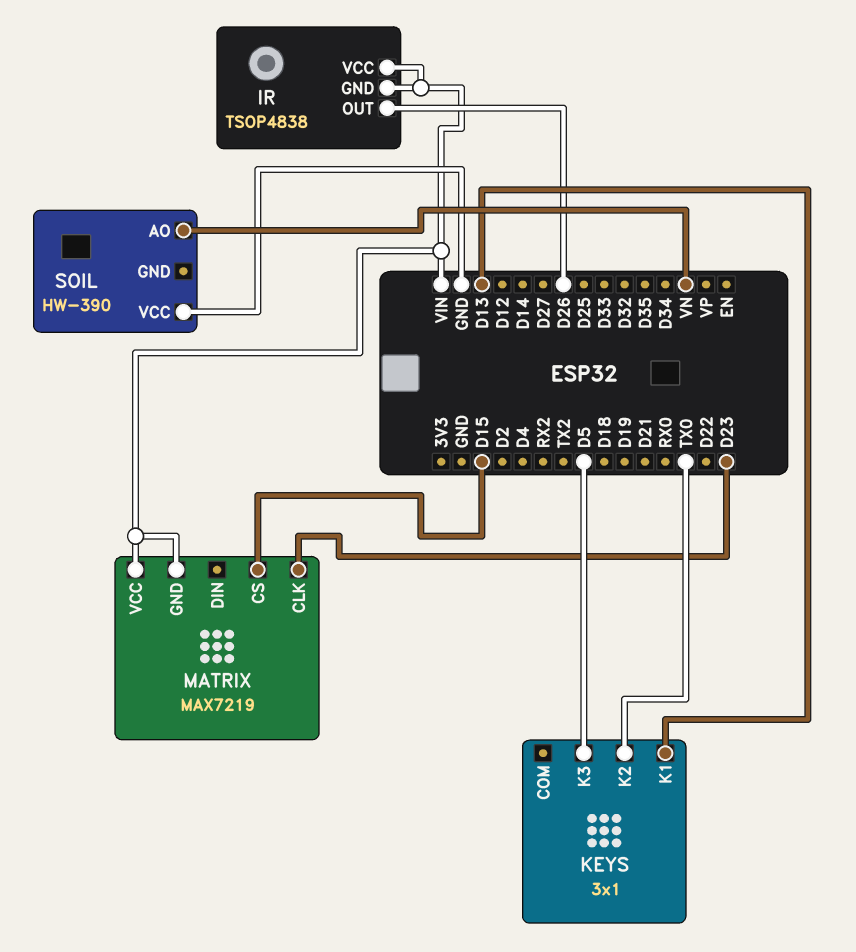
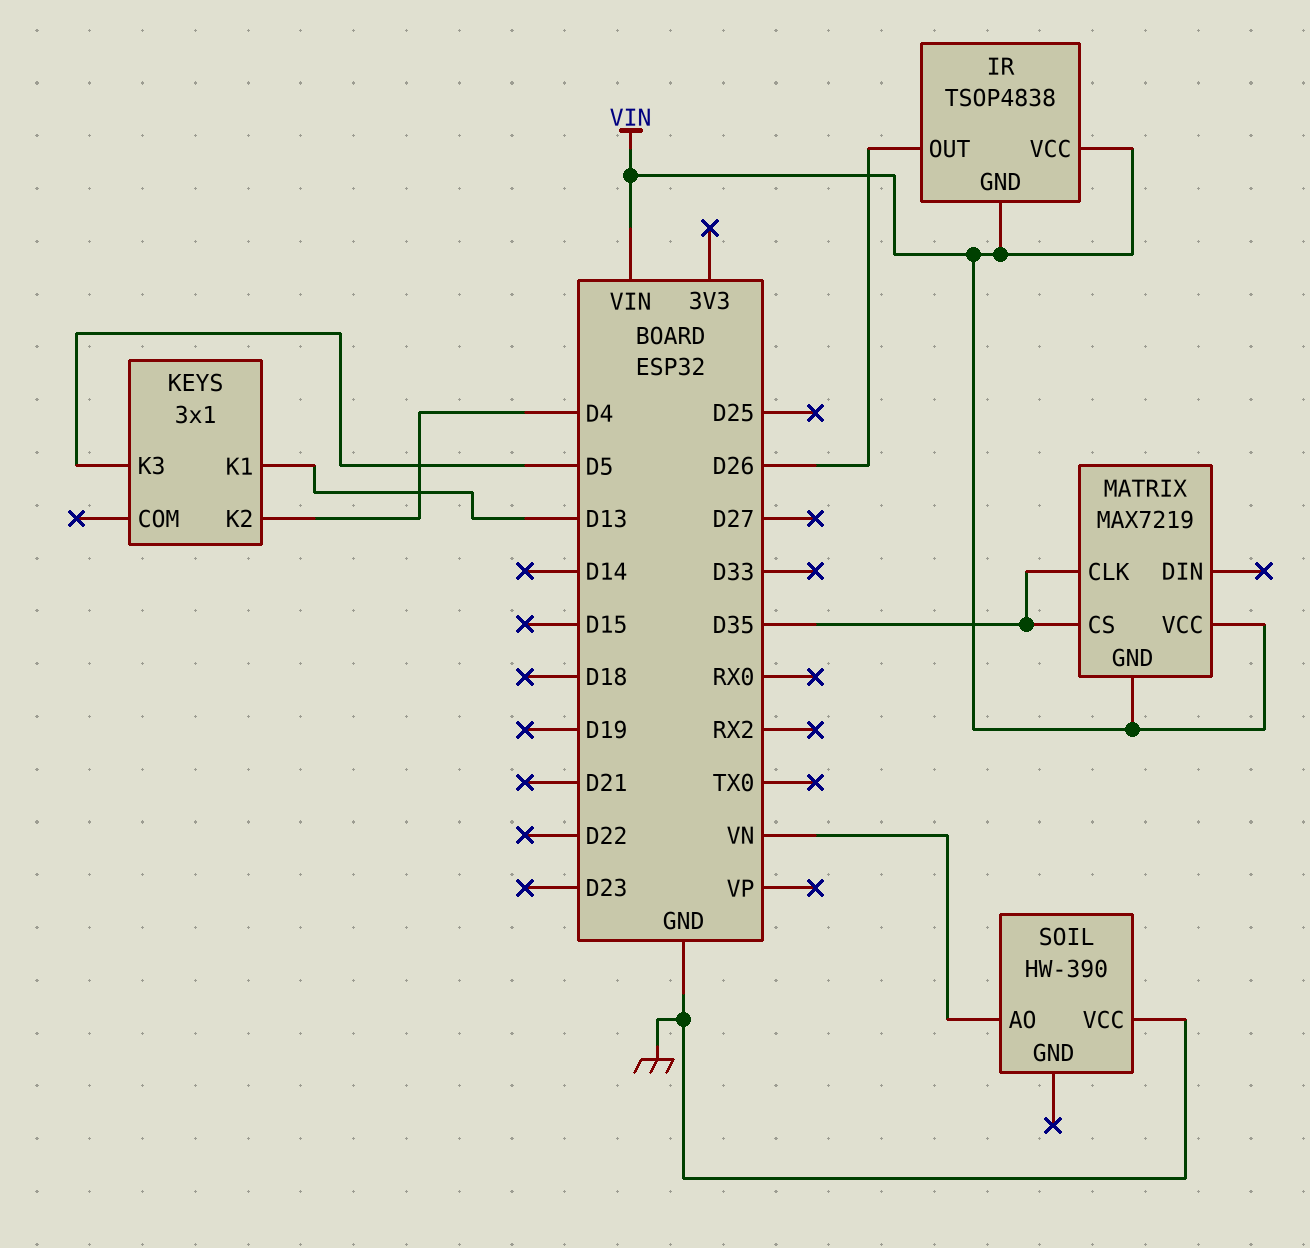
KEYS pin K2: TX0 -> D4
MATRIX pin CLK: D23 -> D35
MATRIX pin CS: D15 -> D35

